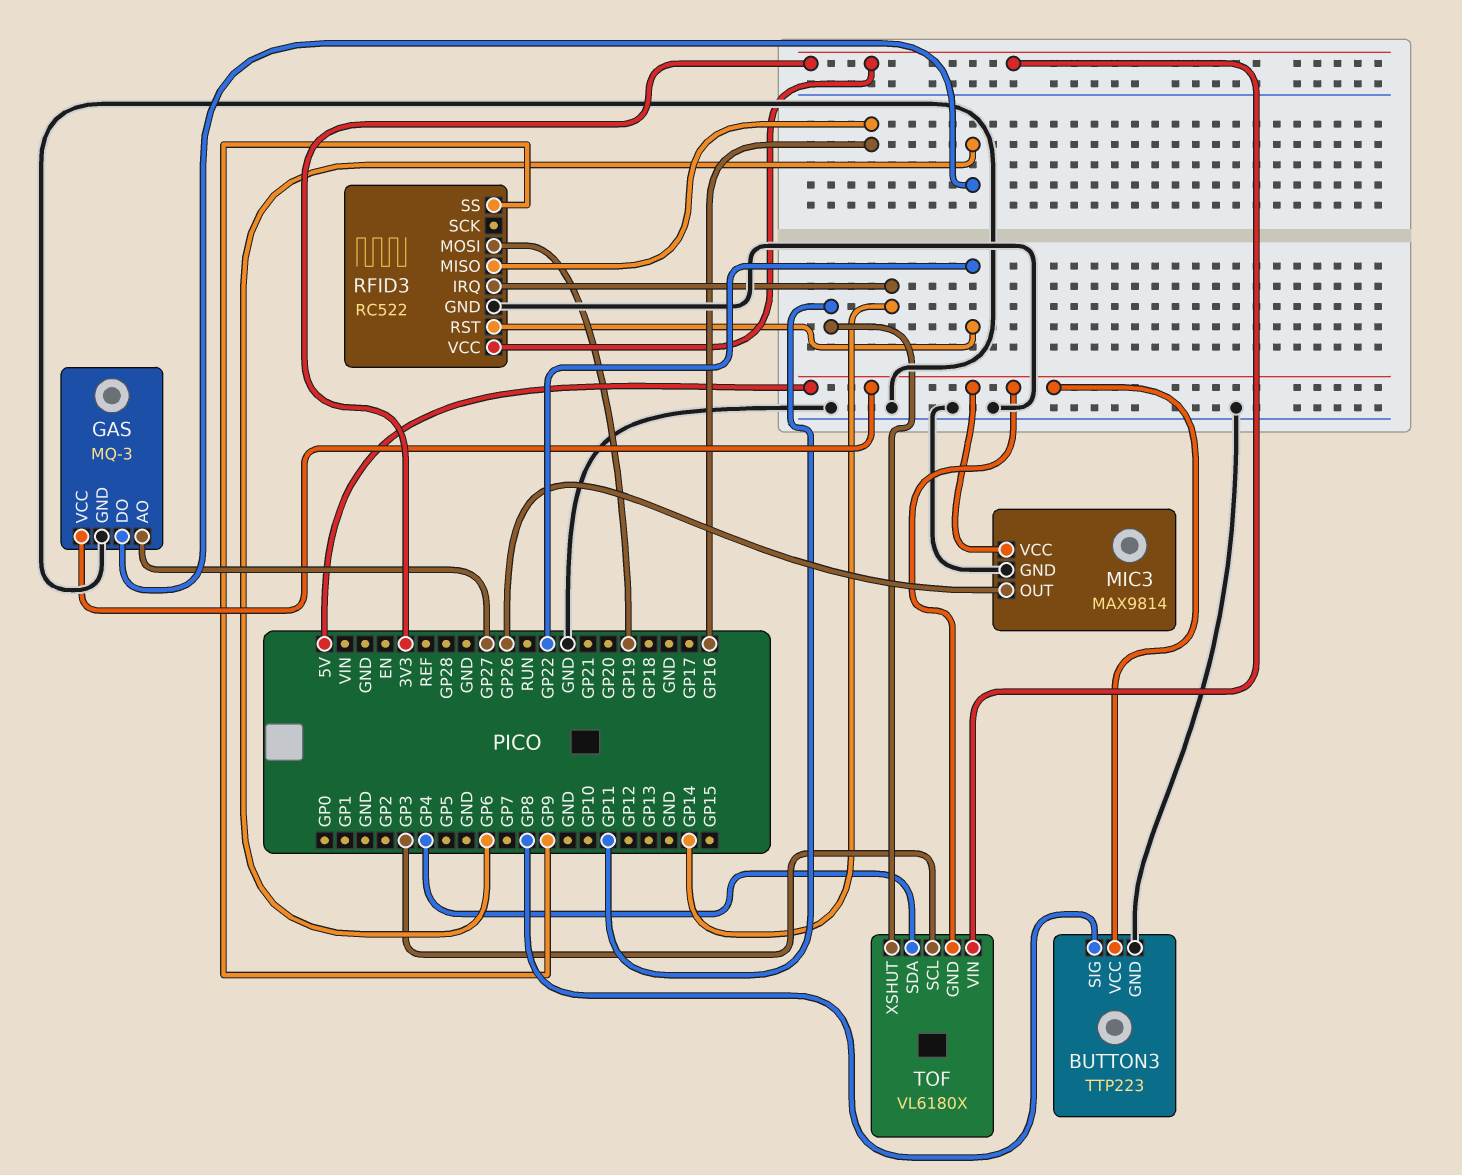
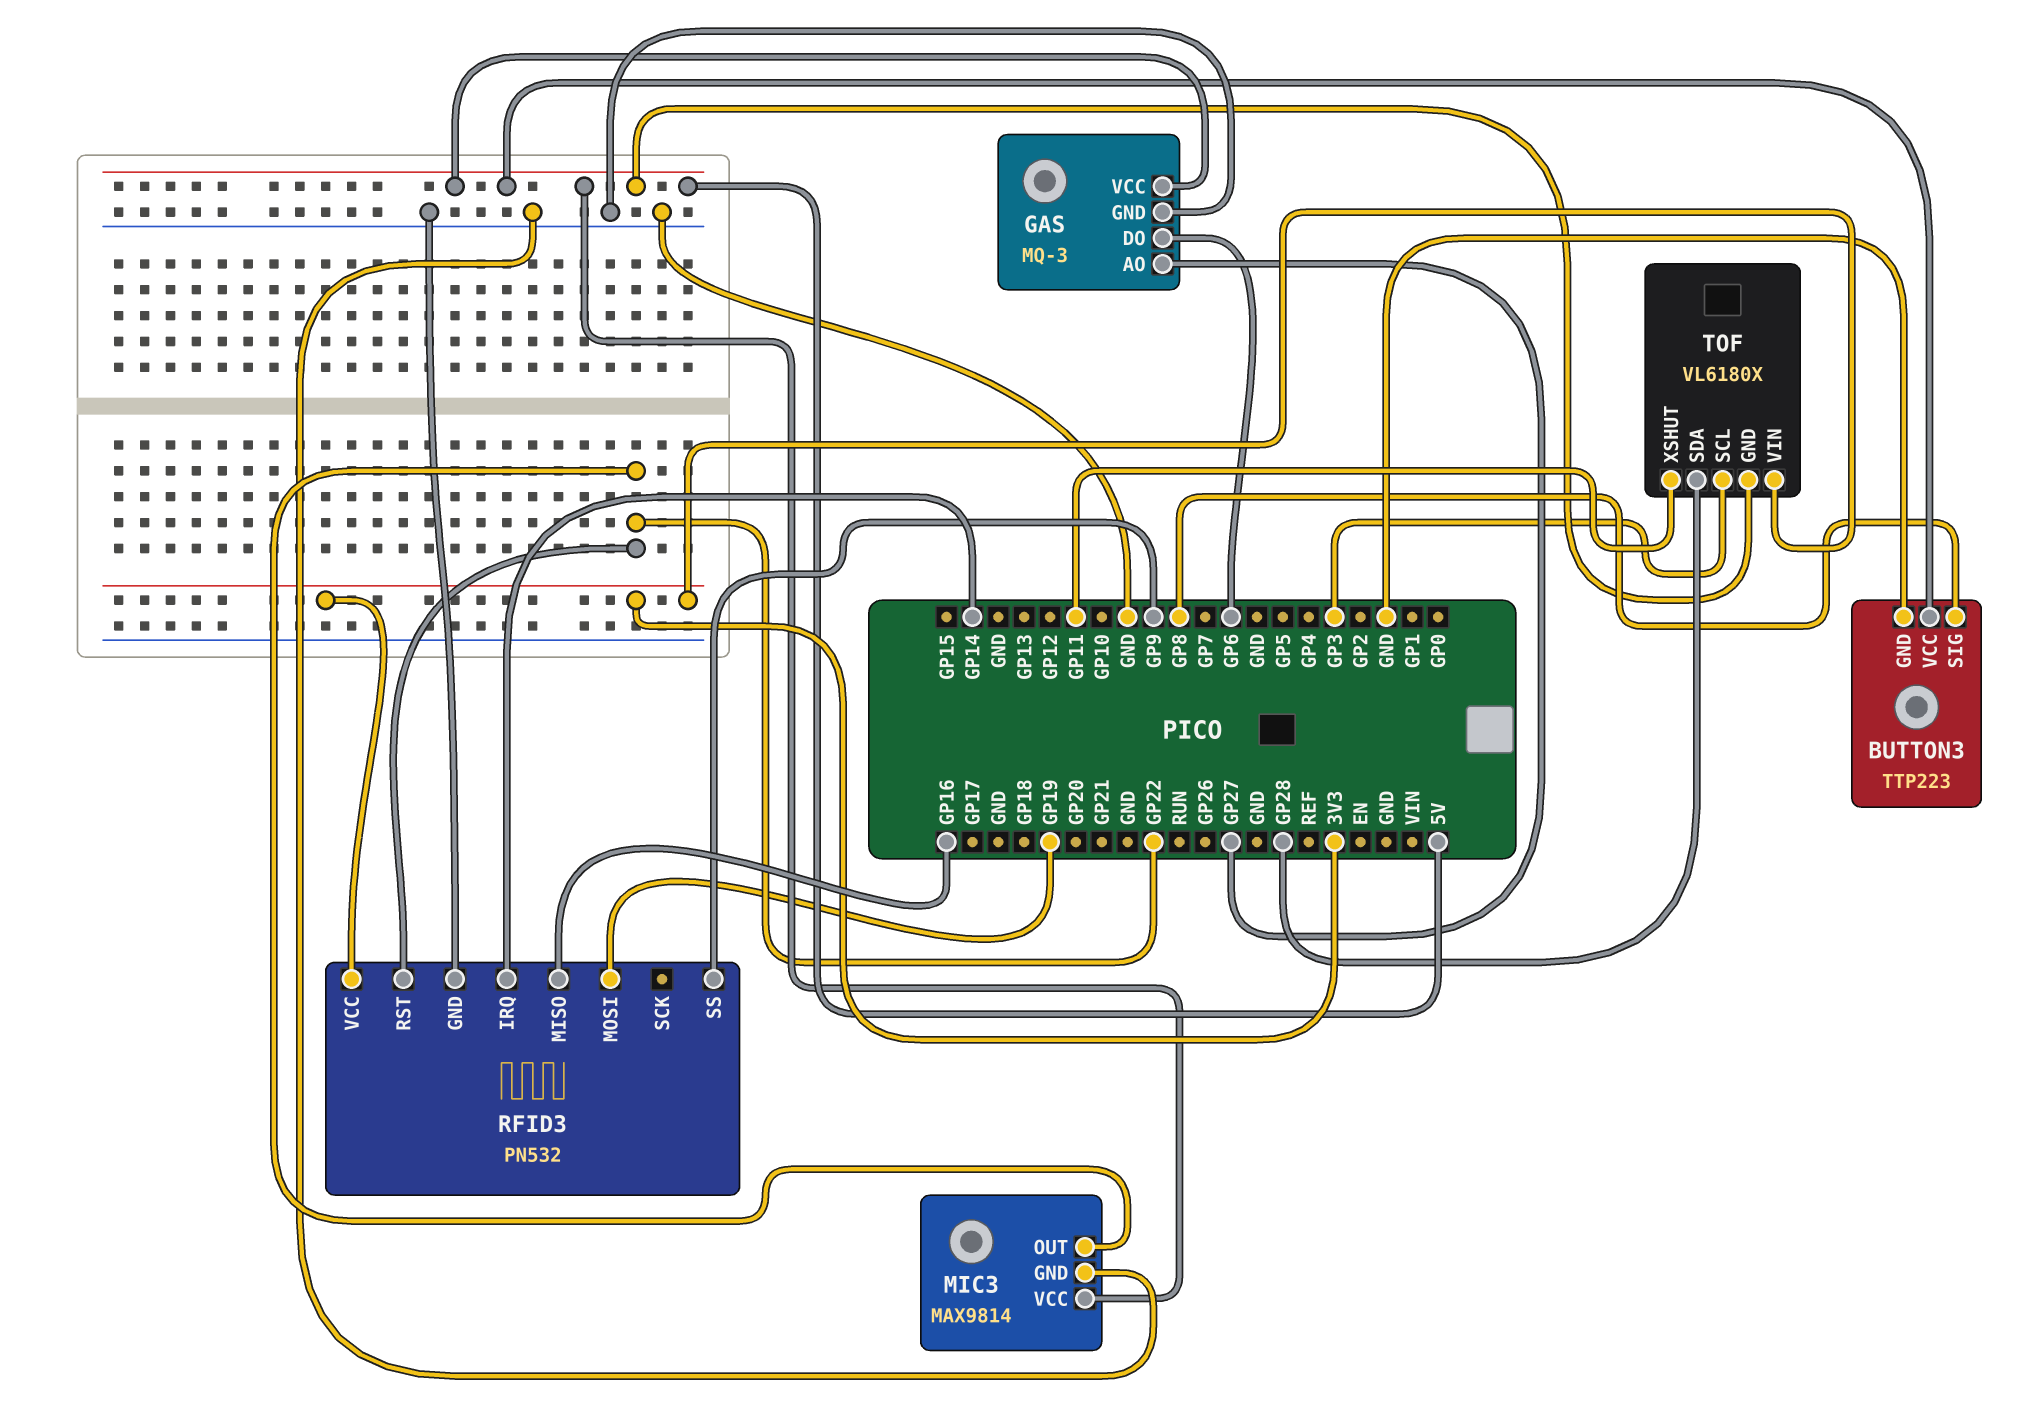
MIC3 pin OUT: GP26 -> GP22
RFID3: RC522 -> PN532
TOF pin SDA: GP4 -> GP28

